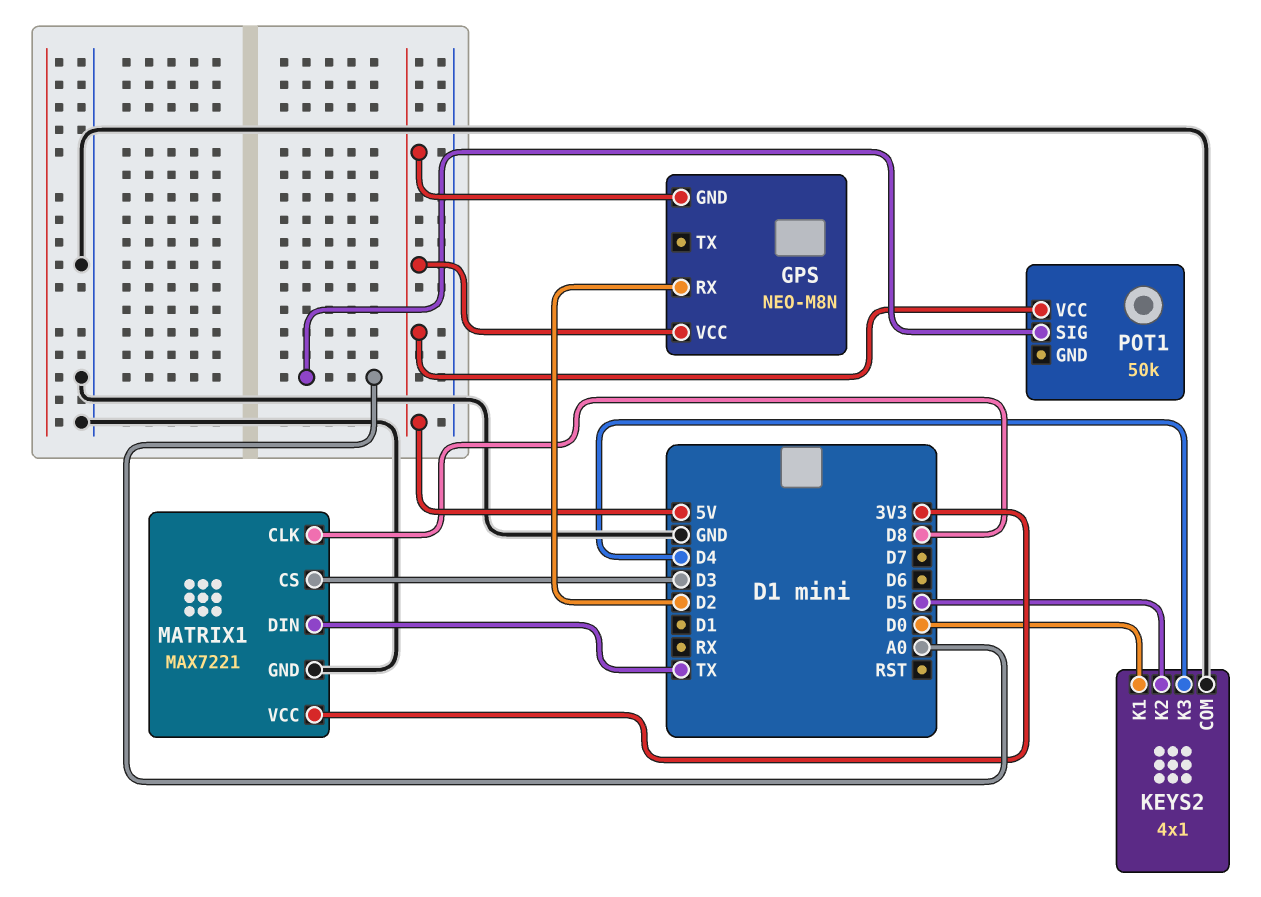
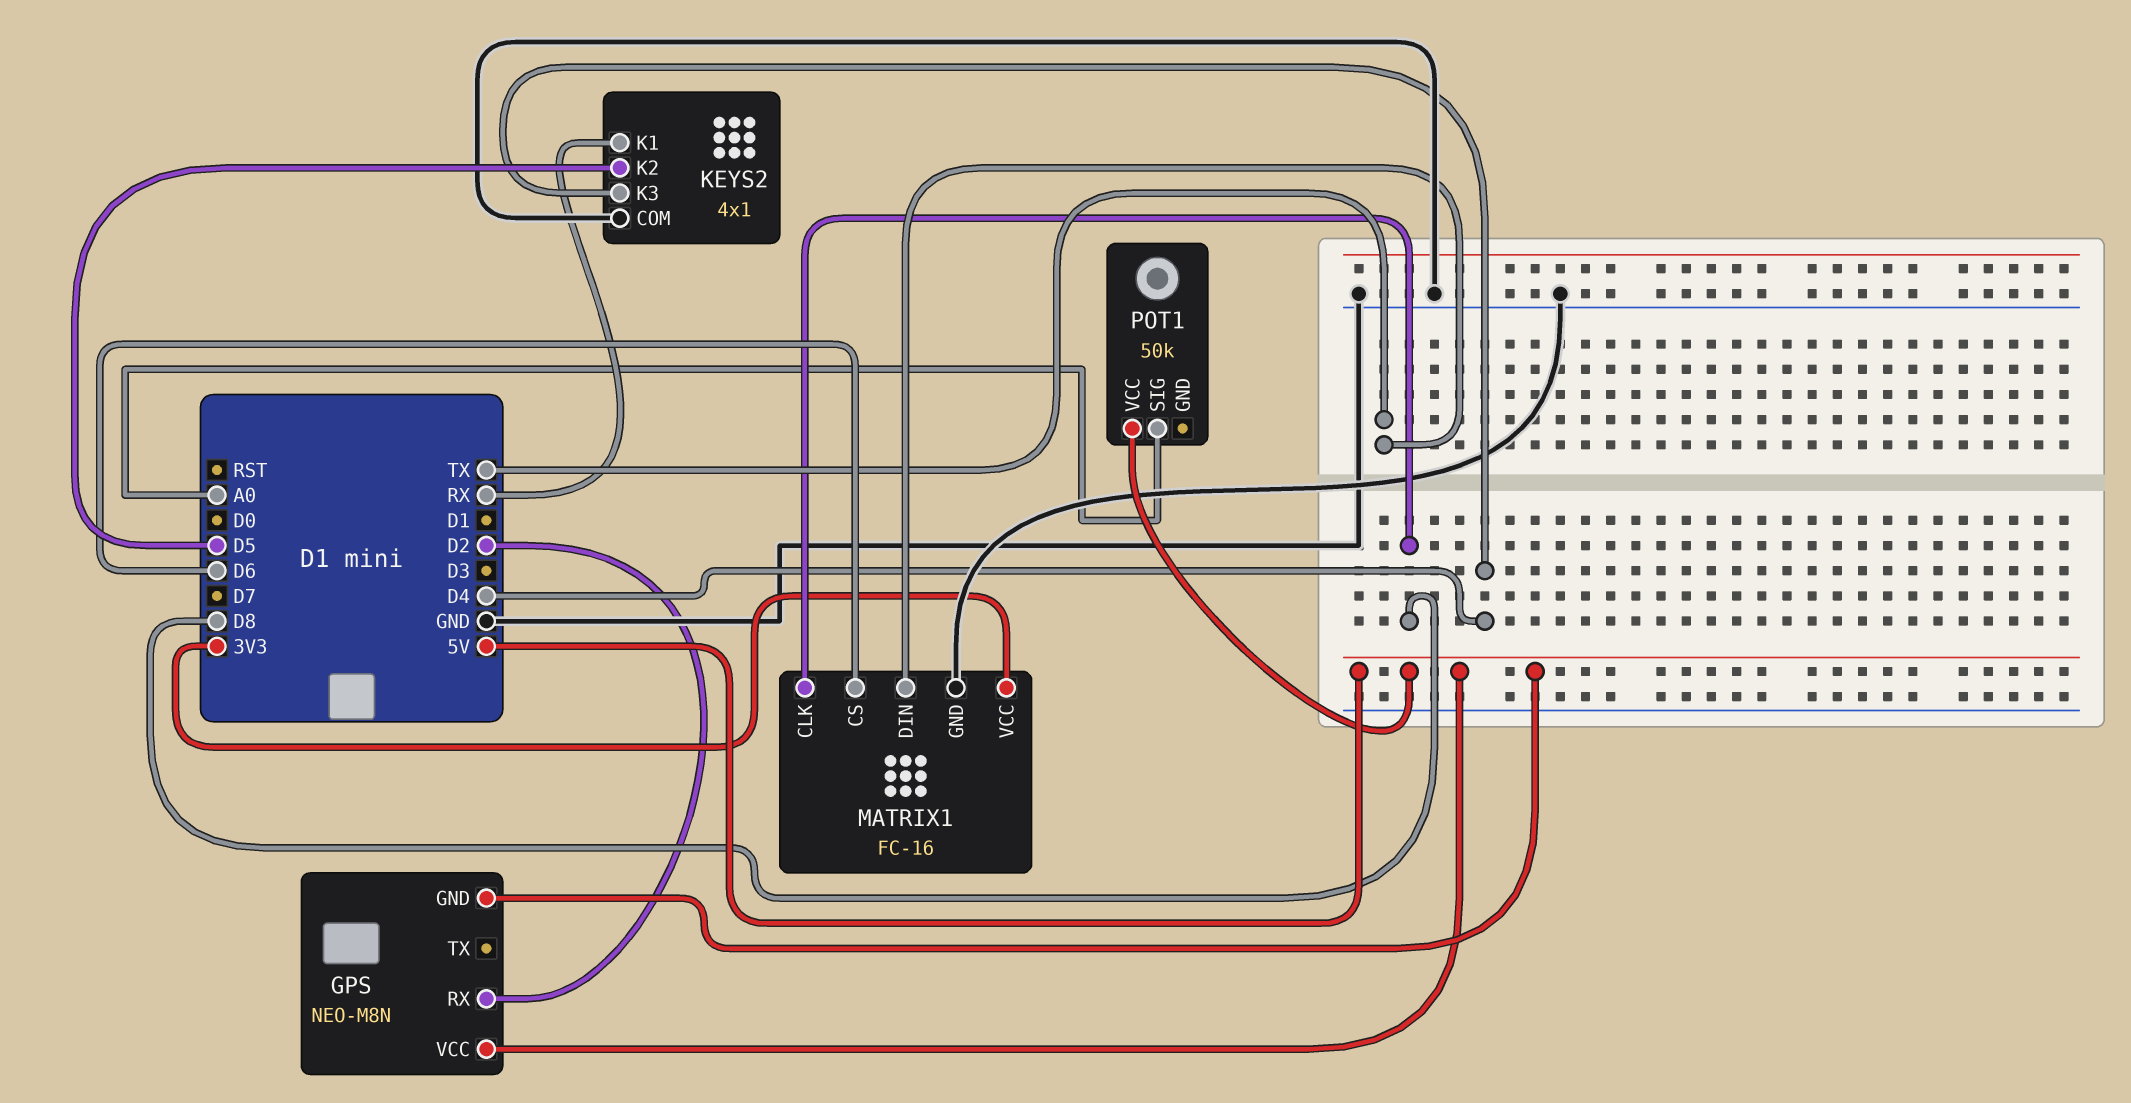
KEYS2 pin K1: D0 -> RX
MATRIX1: MAX7221 -> FC-16
MATRIX1 pin CS: D3 -> D6

